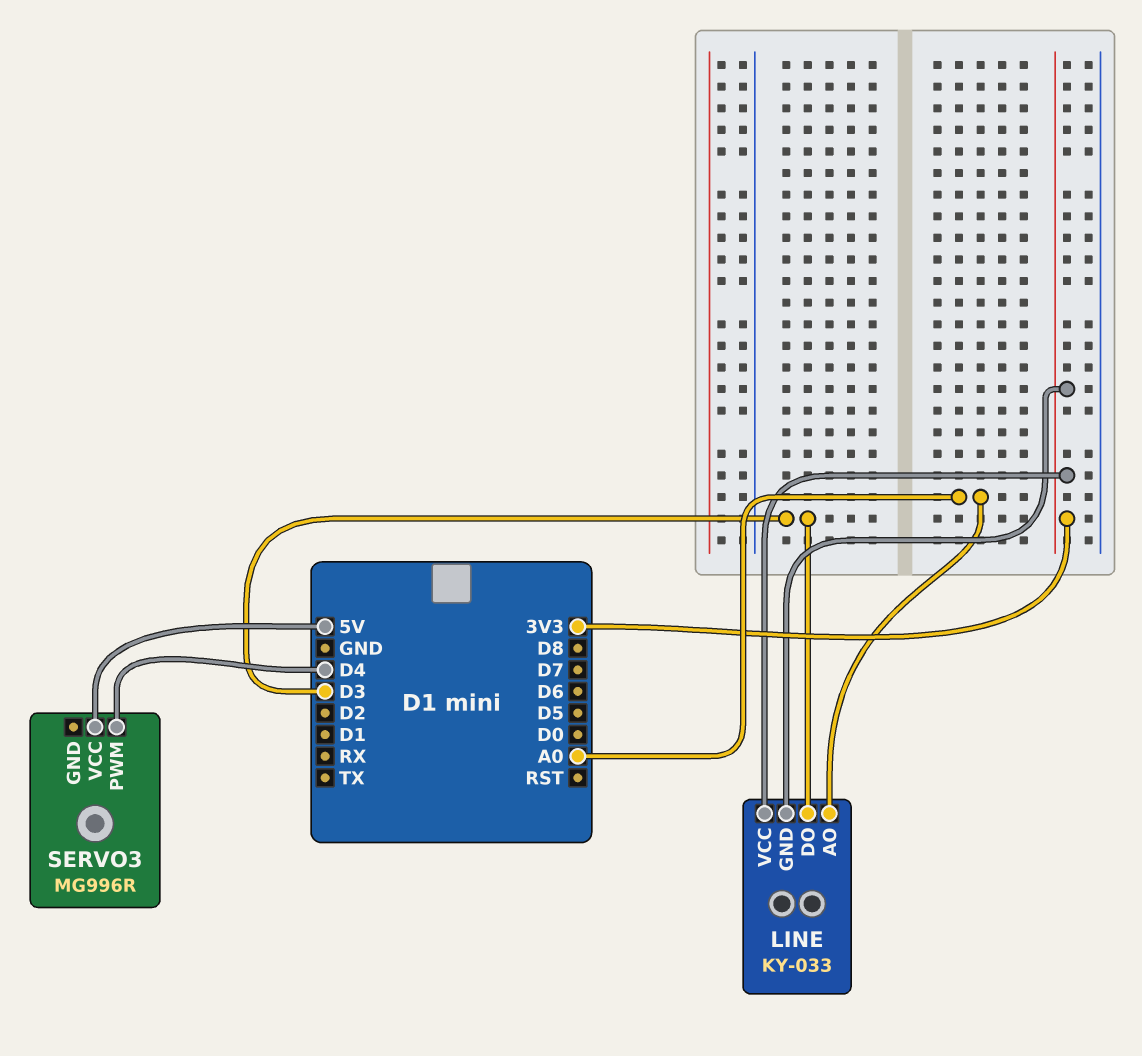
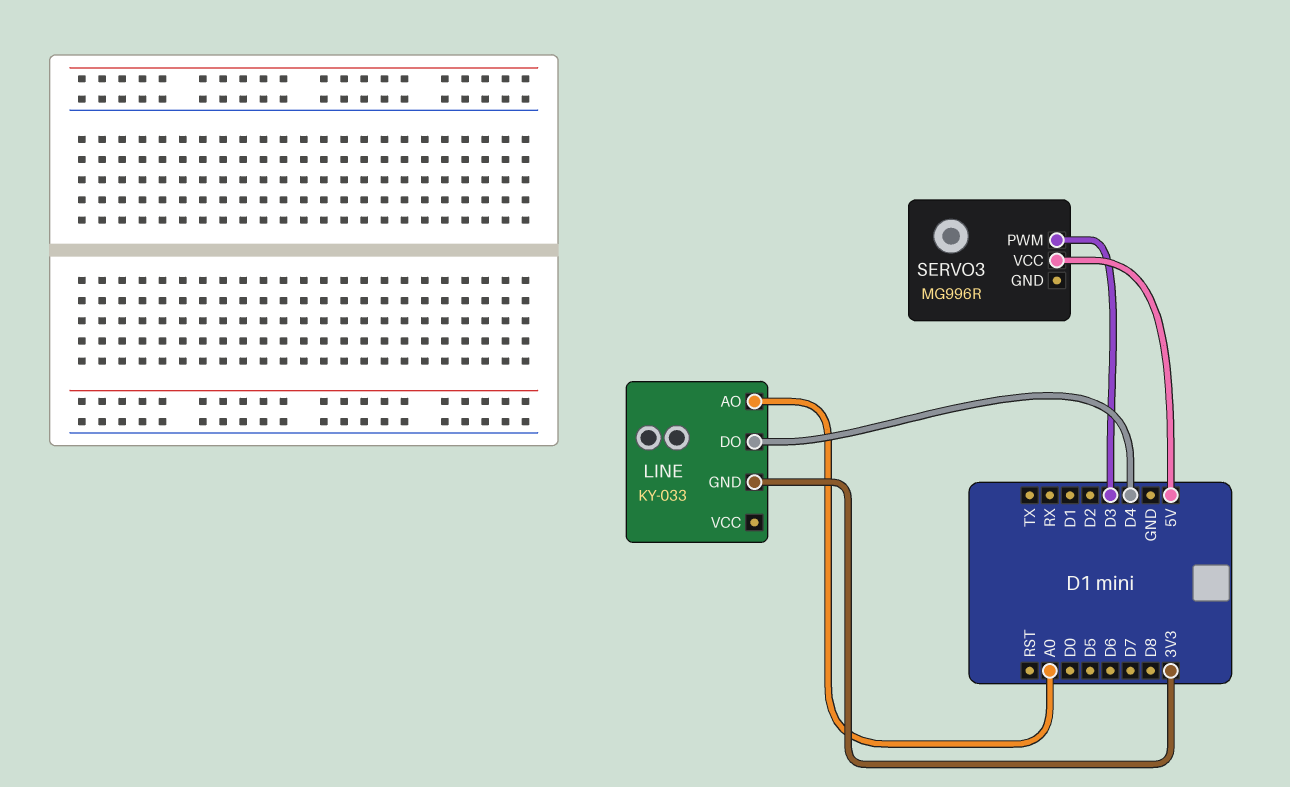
LINE pin DO: D3 -> D4
LINE pin VCC: 3V3 -> none
SERVO3 pin PWM: D4 -> D3

